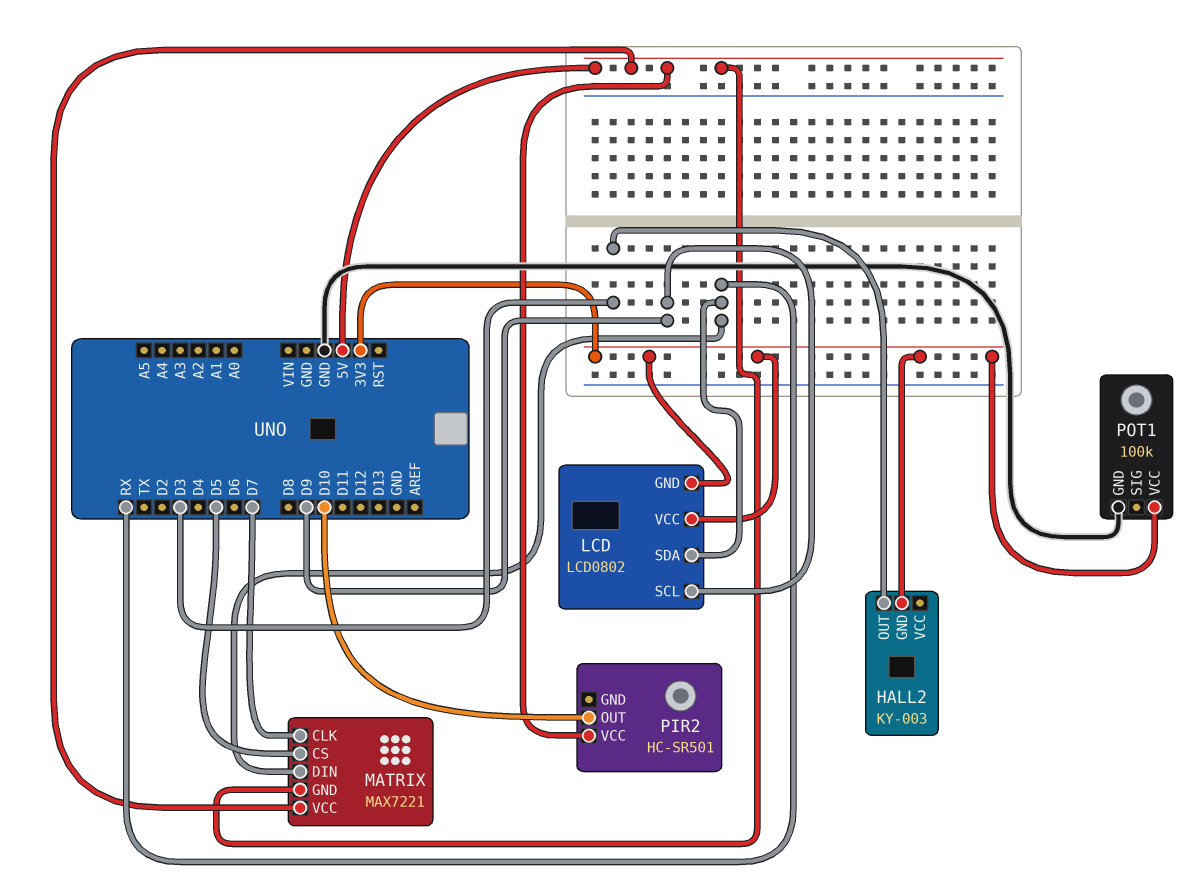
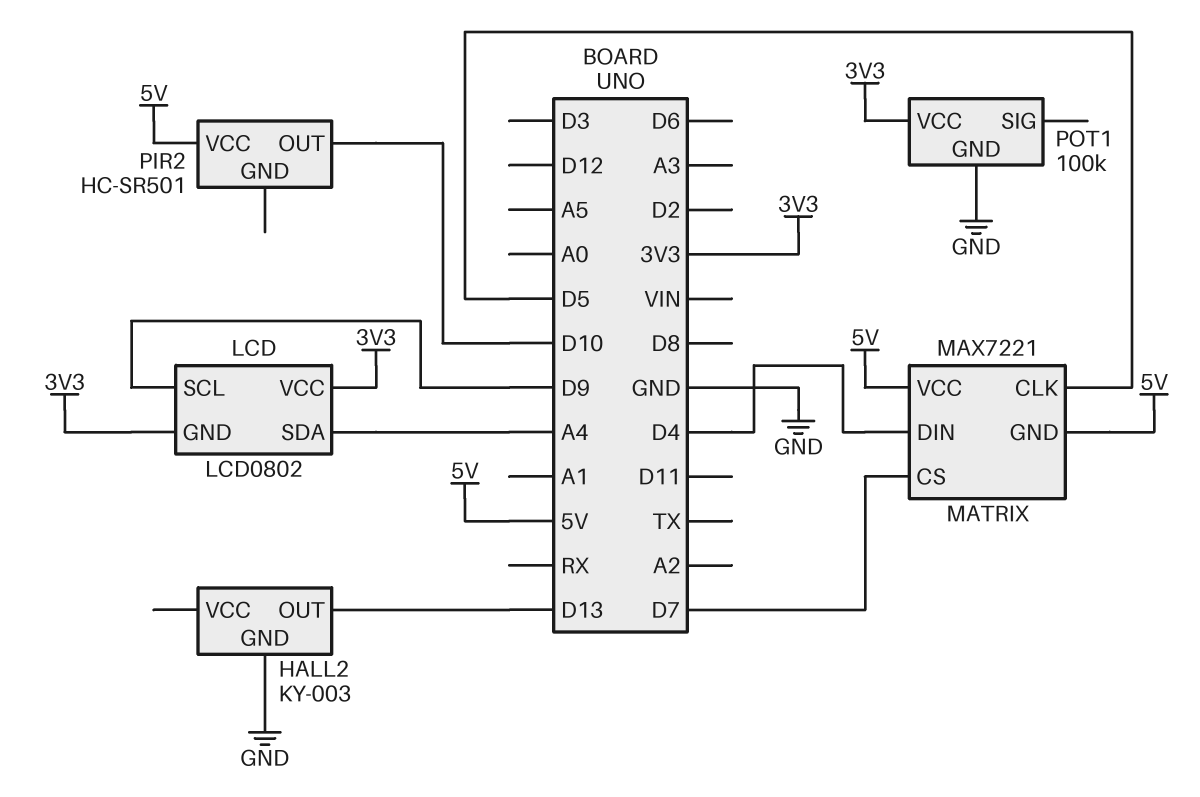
HALL2 pin GND: 3V3 -> GND
HALL2 pin OUT: D3 -> D13
LCD pin SDA: RX -> A4
MATRIX pin CLK: D7 -> D5
MATRIX pin CS: D5 -> D7
MATRIX pin DIN: RX -> D4

